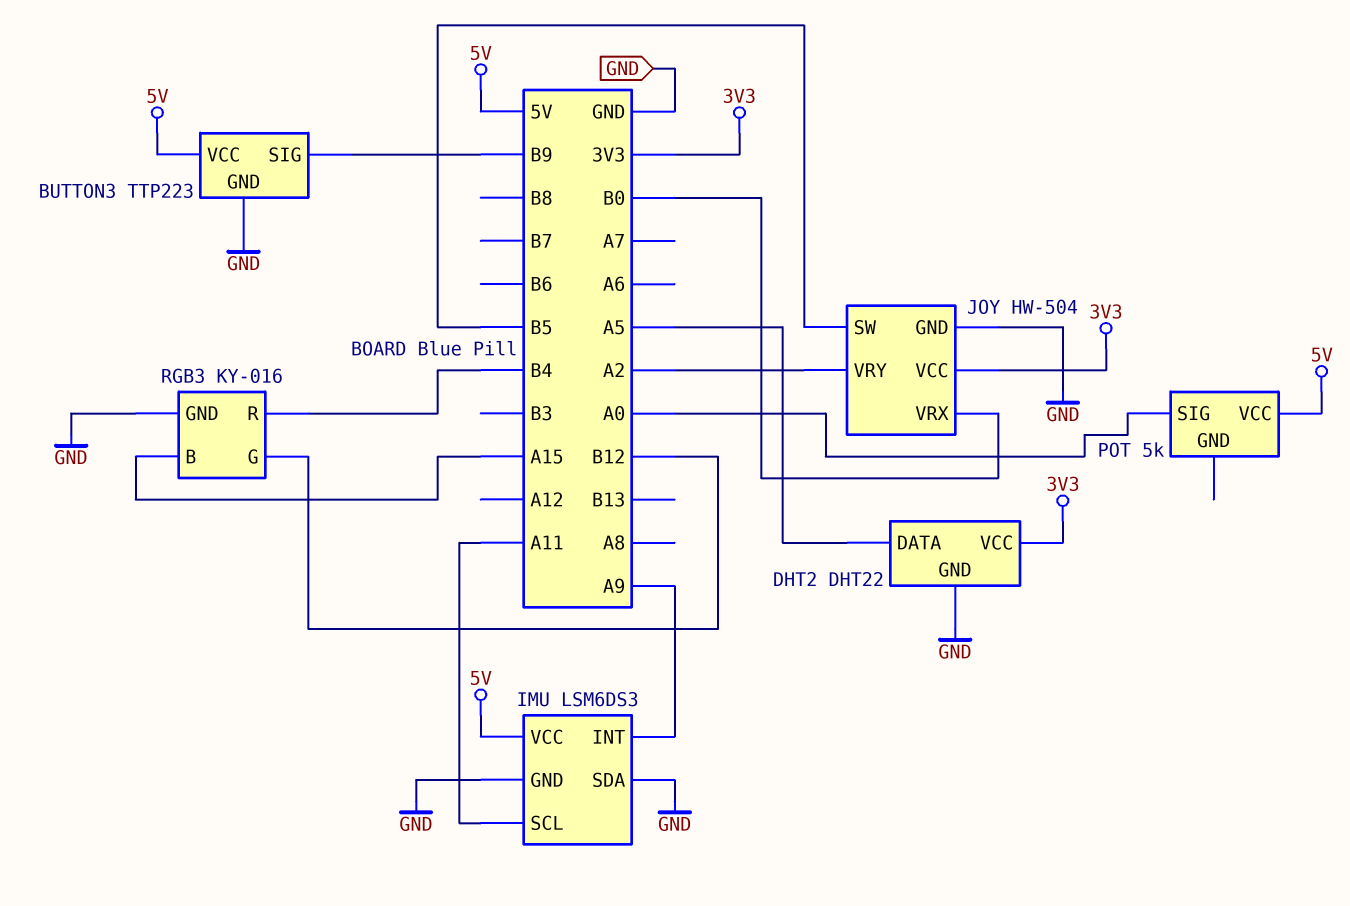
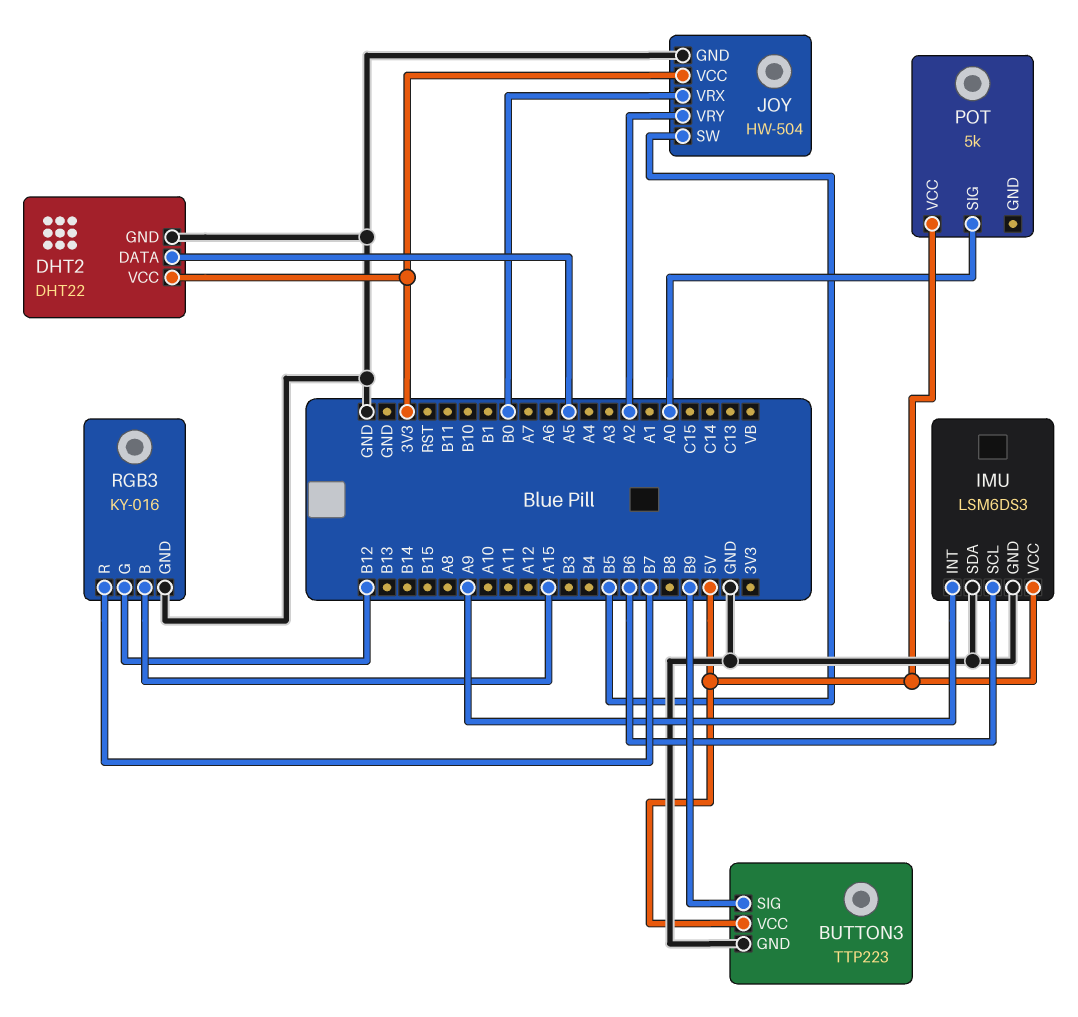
IMU pin SCL: A11 -> B6
RGB3 pin R: B4 -> B7

